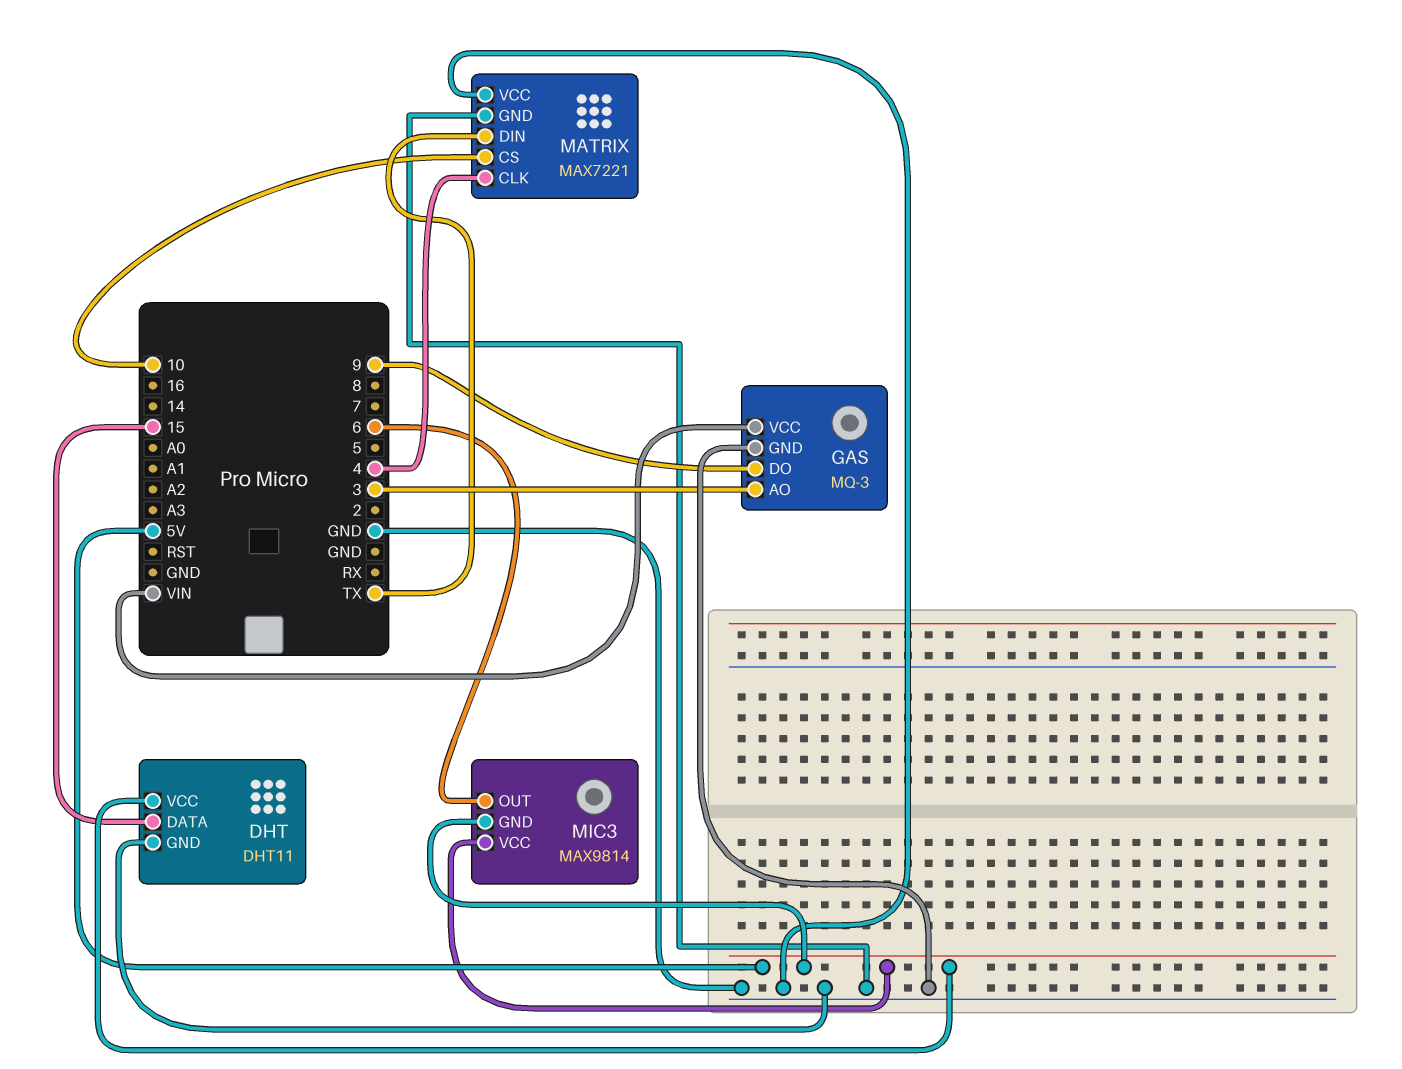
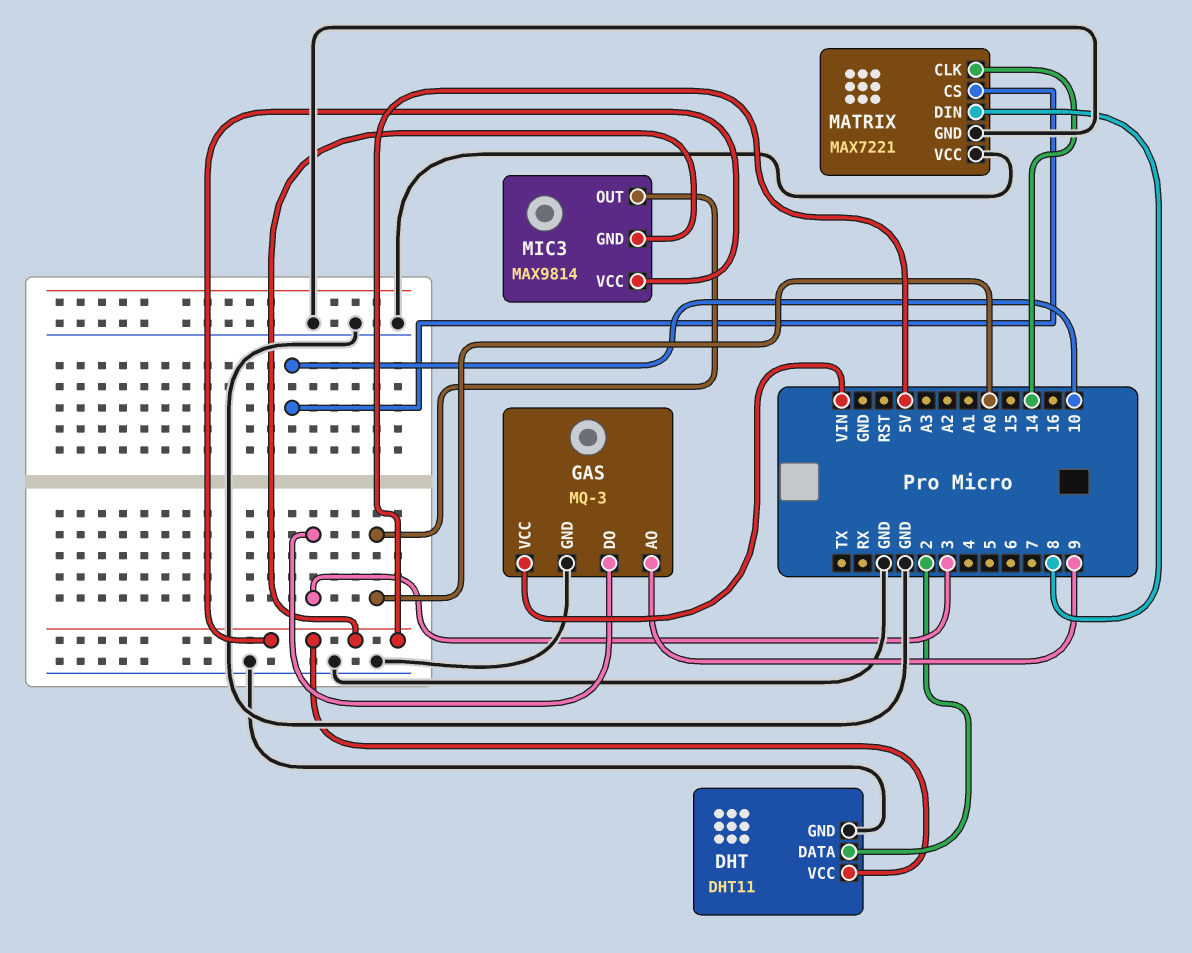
DHT pin DATA: 15 -> 2
GAS pin AO: 3 -> 9
GAS pin DO: 9 -> 3
MATRIX pin CLK: 4 -> 14
MATRIX pin DIN: TX -> 8
MIC3 pin OUT: 6 -> A0

